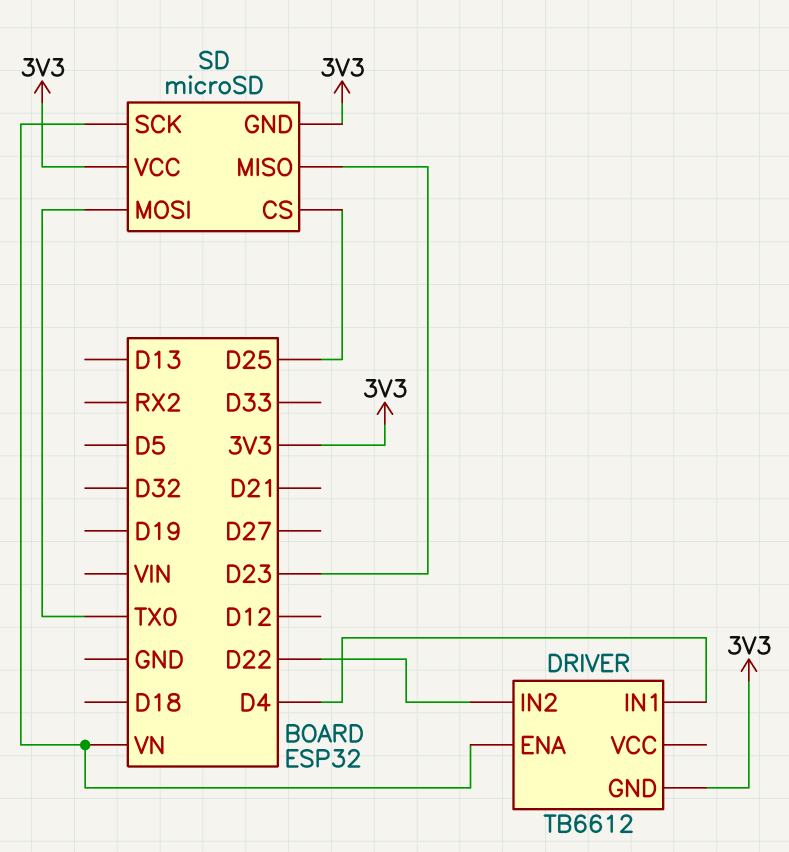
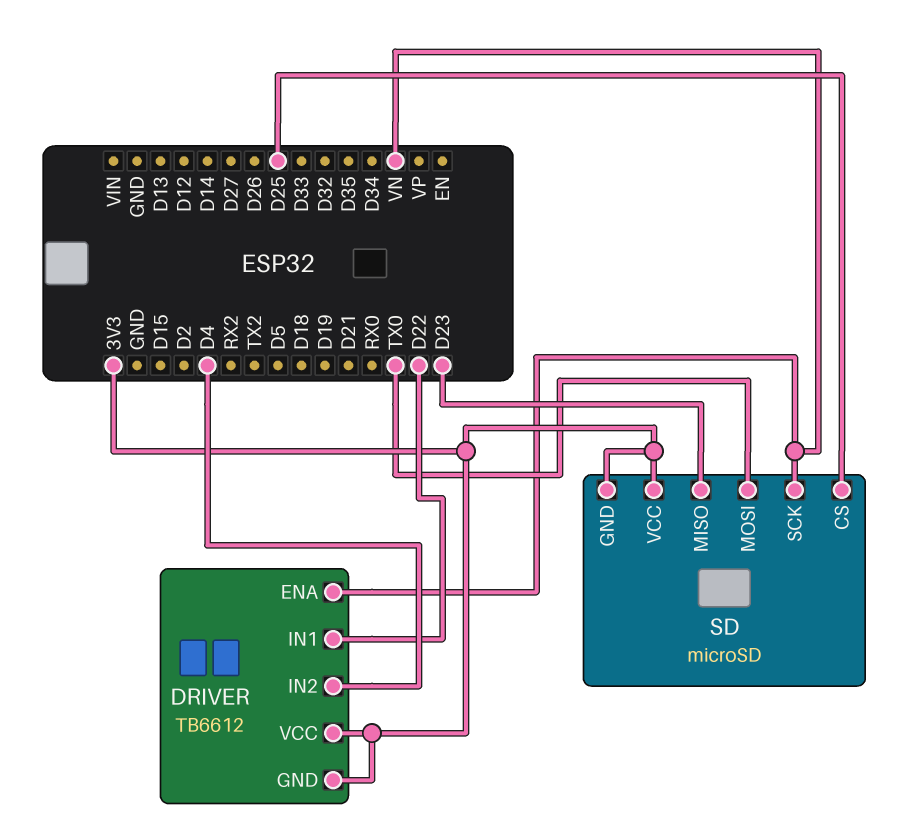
DRIVER pin IN1: D4 -> D22
DRIVER pin IN2: D22 -> D4
DRIVER pin VCC: none -> 3V3

